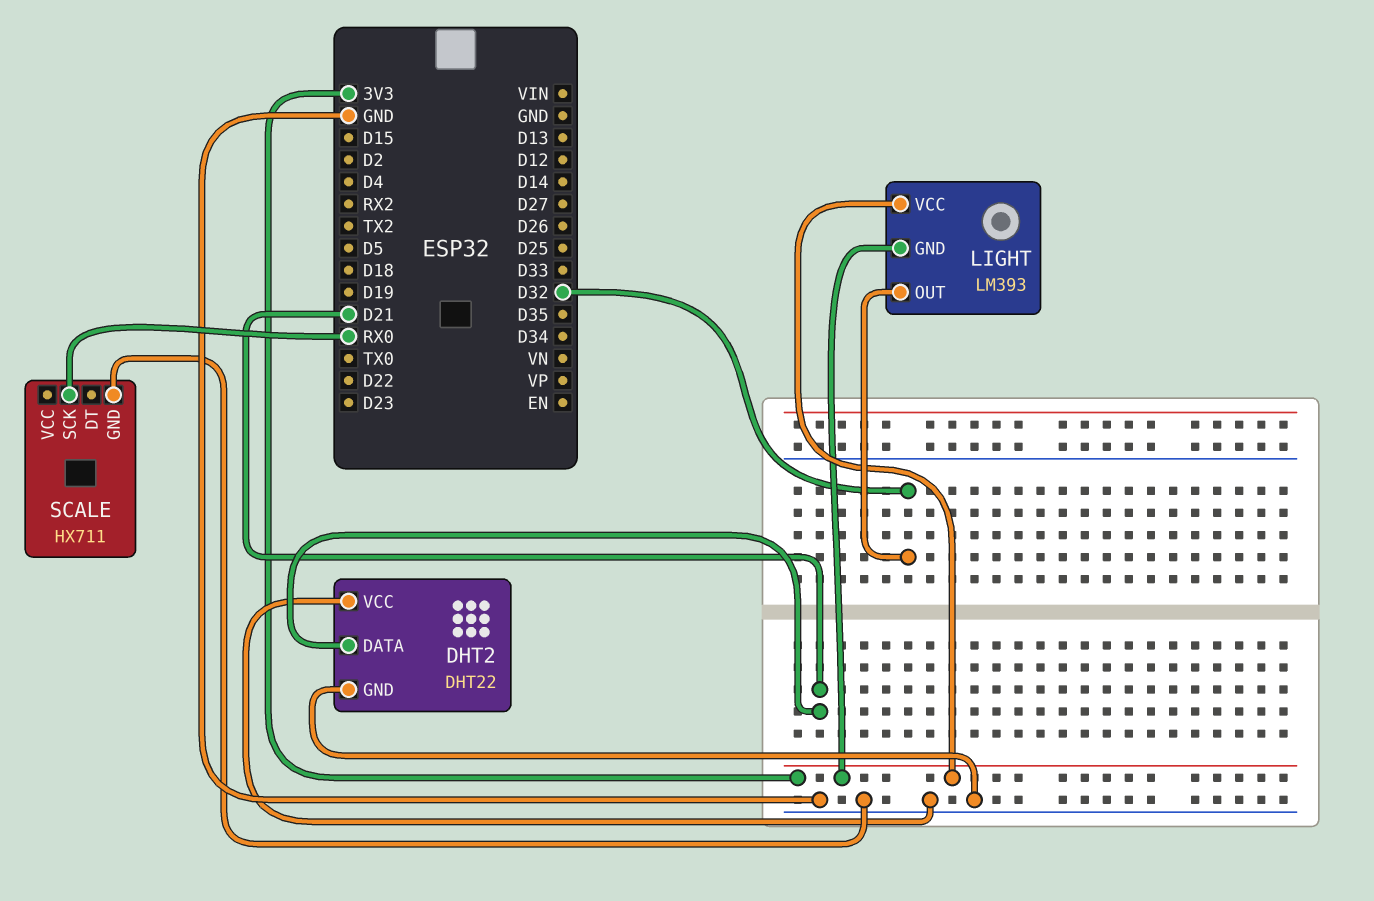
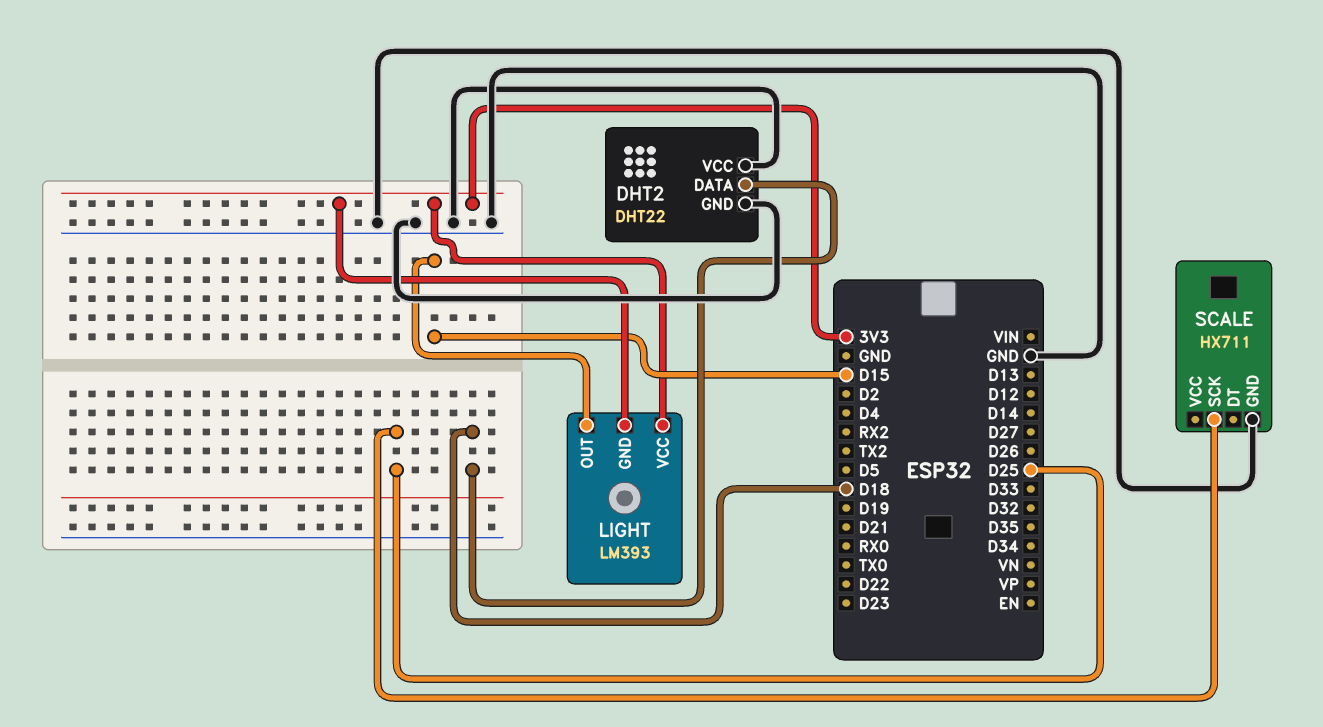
DHT2 pin DATA: D21 -> D18
LIGHT pin OUT: D32 -> D15
SCALE pin SCK: RX0 -> D25

